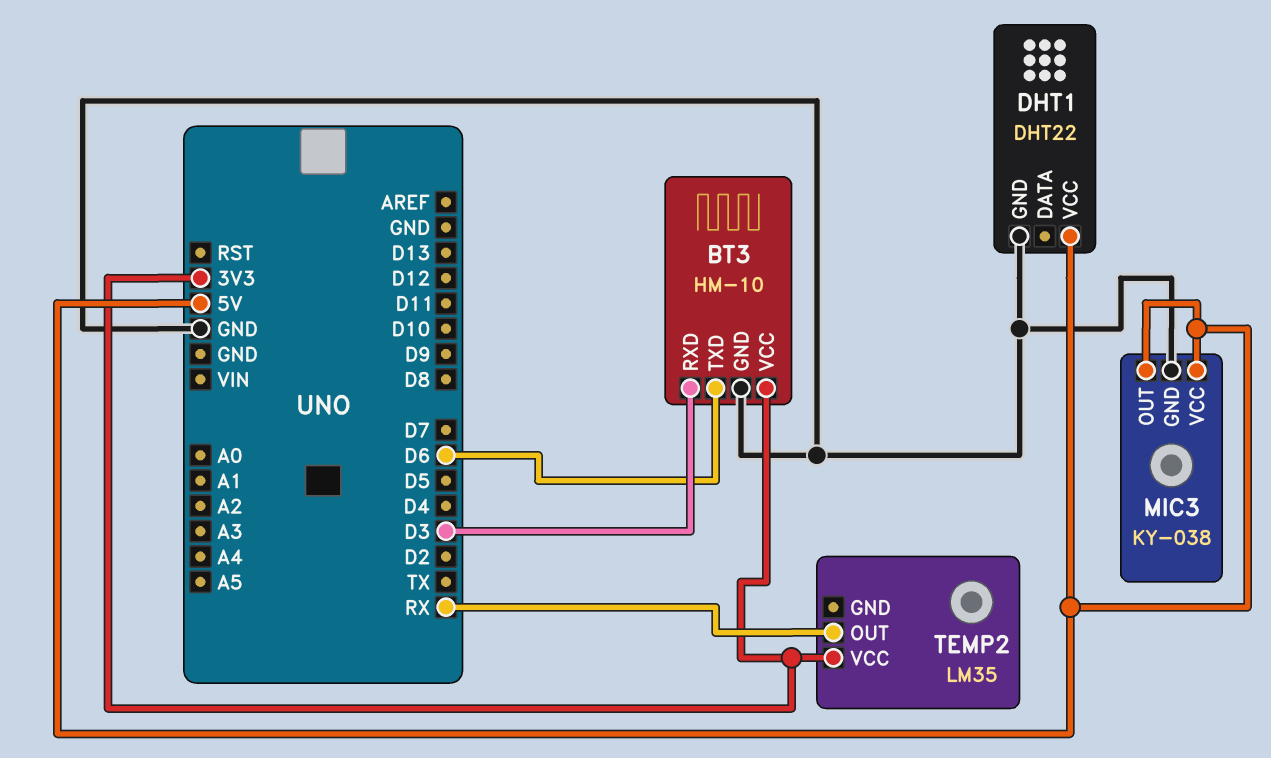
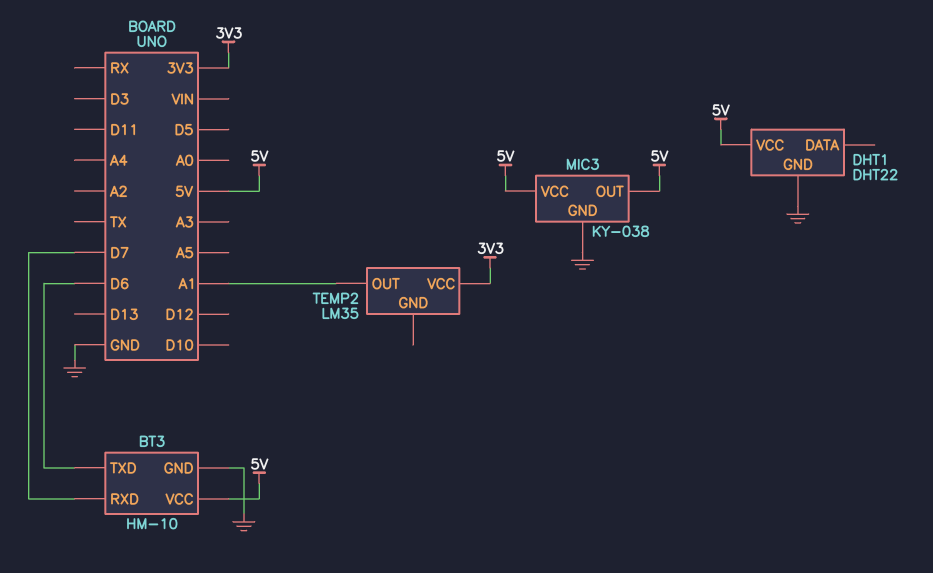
BT3 pin RXD: D3 -> D7
BT3 pin VCC: 3V3 -> 5V
TEMP2 pin OUT: RX -> A1

